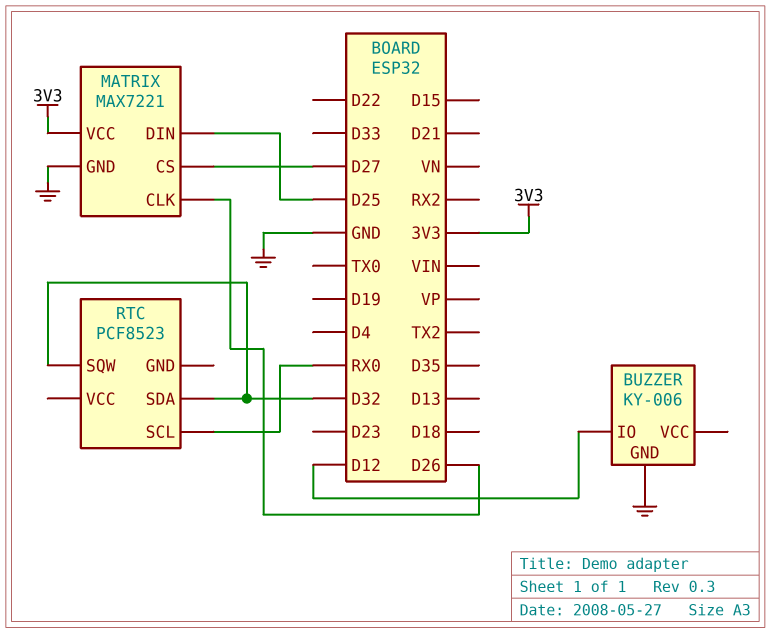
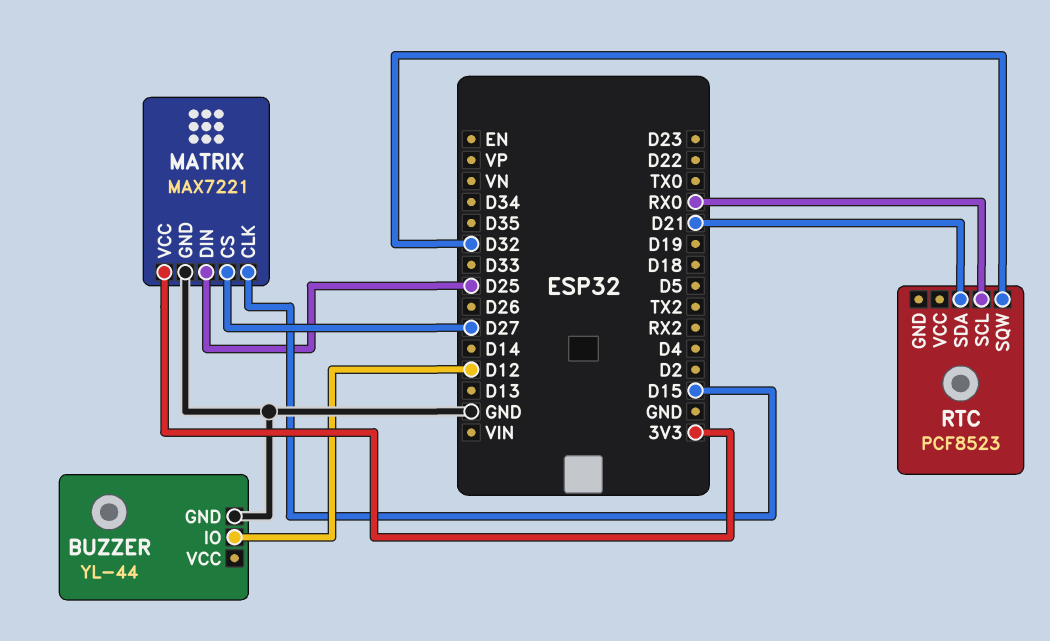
BUZZER: KY-006 -> YL-44
MATRIX pin CLK: D26 -> D15
RTC pin SDA: D32 -> D21

